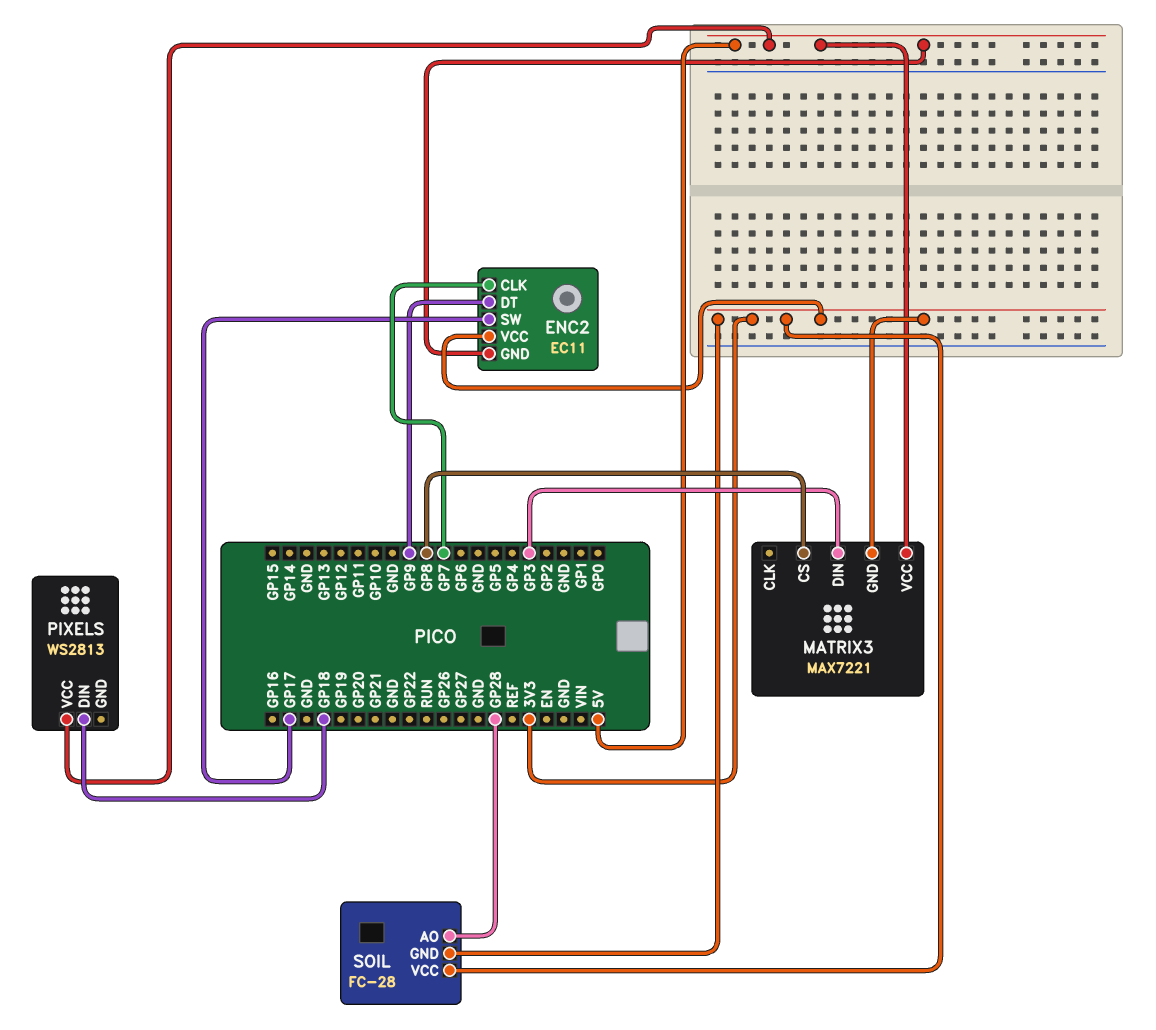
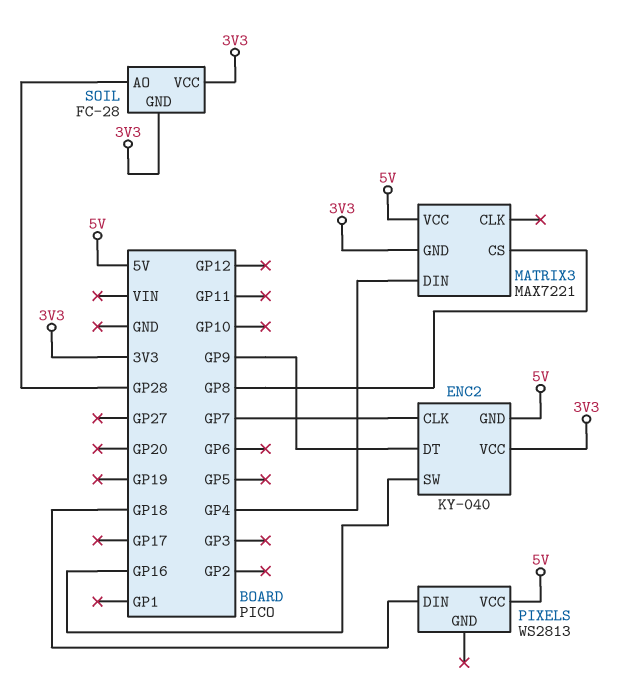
ENC2: EC11 -> KY-040
ENC2 pin SW: GP17 -> GP16
MATRIX3 pin DIN: GP3 -> GP4

